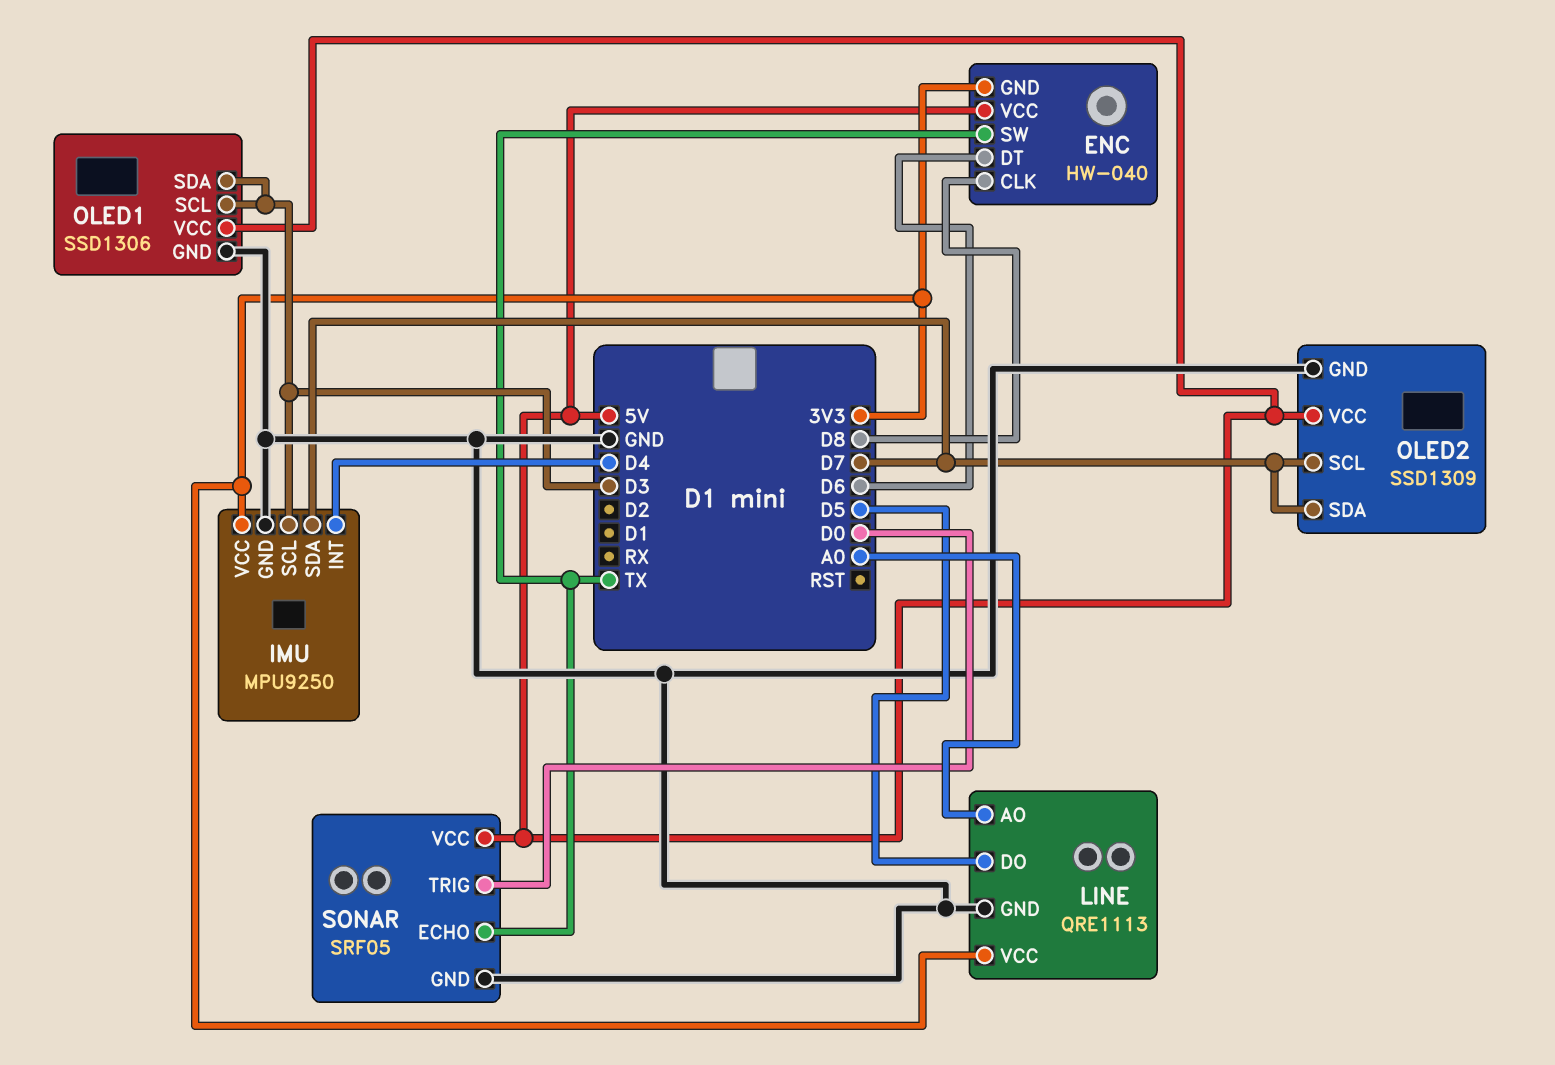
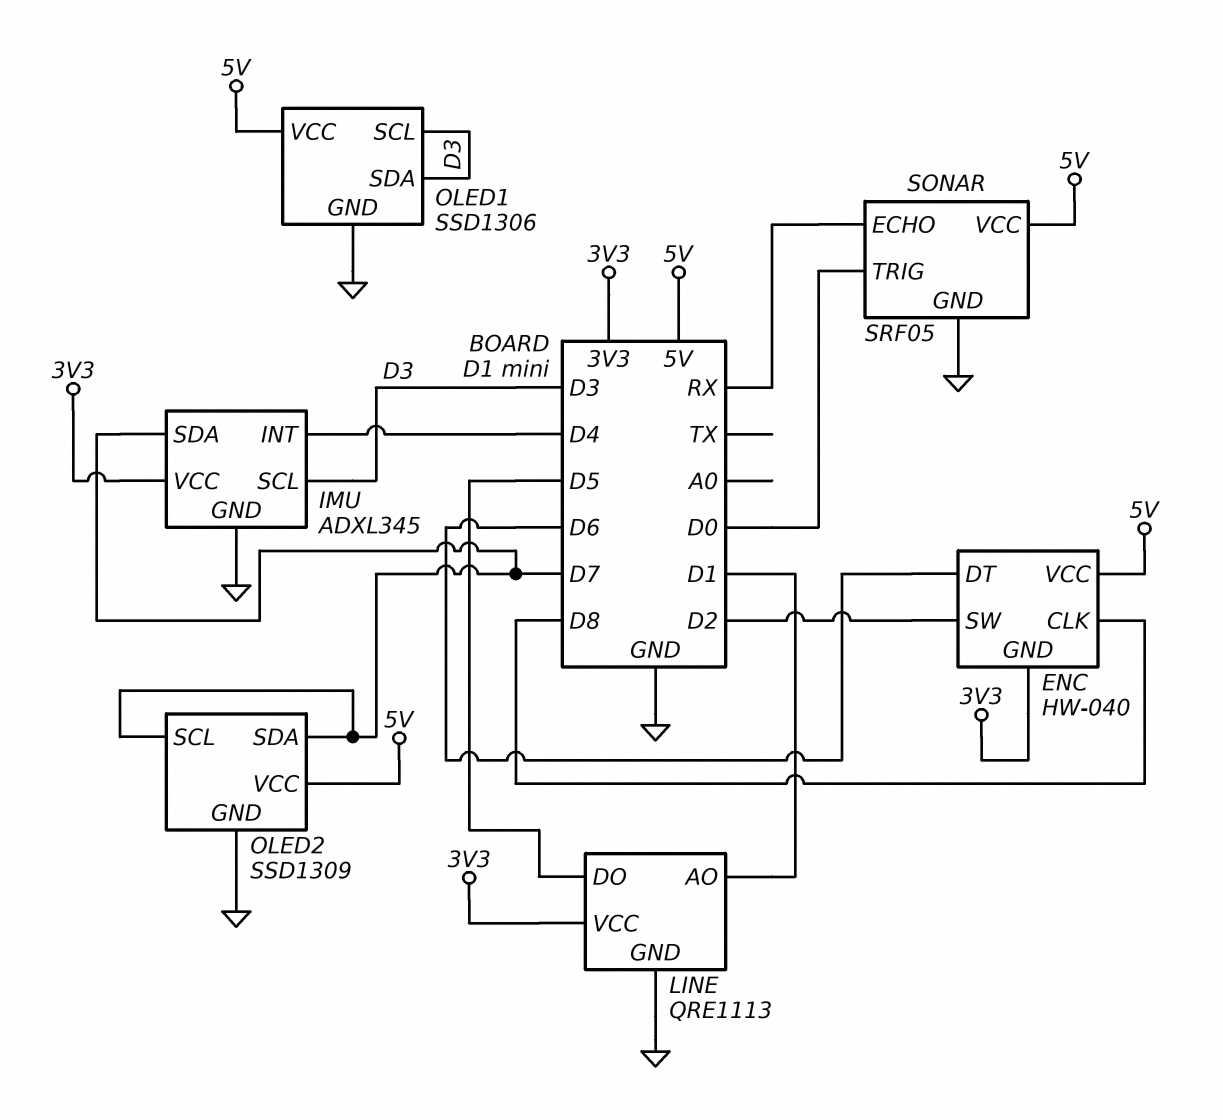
ENC pin SW: TX -> D2
IMU: MPU9250 -> ADXL345
LINE pin AO: A0 -> D1
SONAR pin ECHO: TX -> RX

